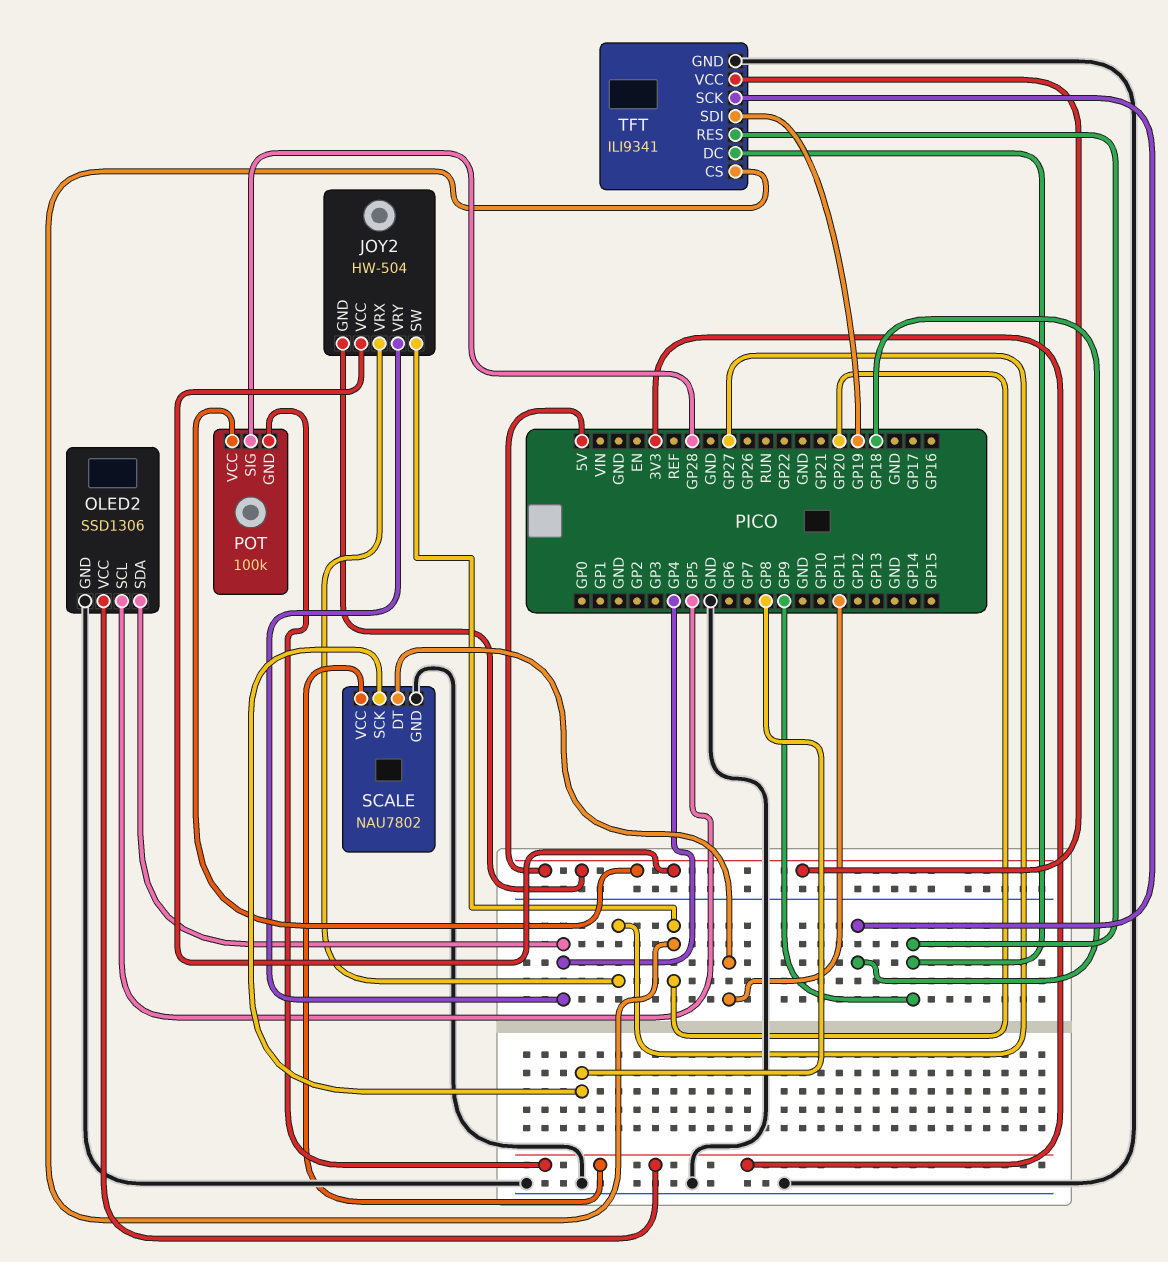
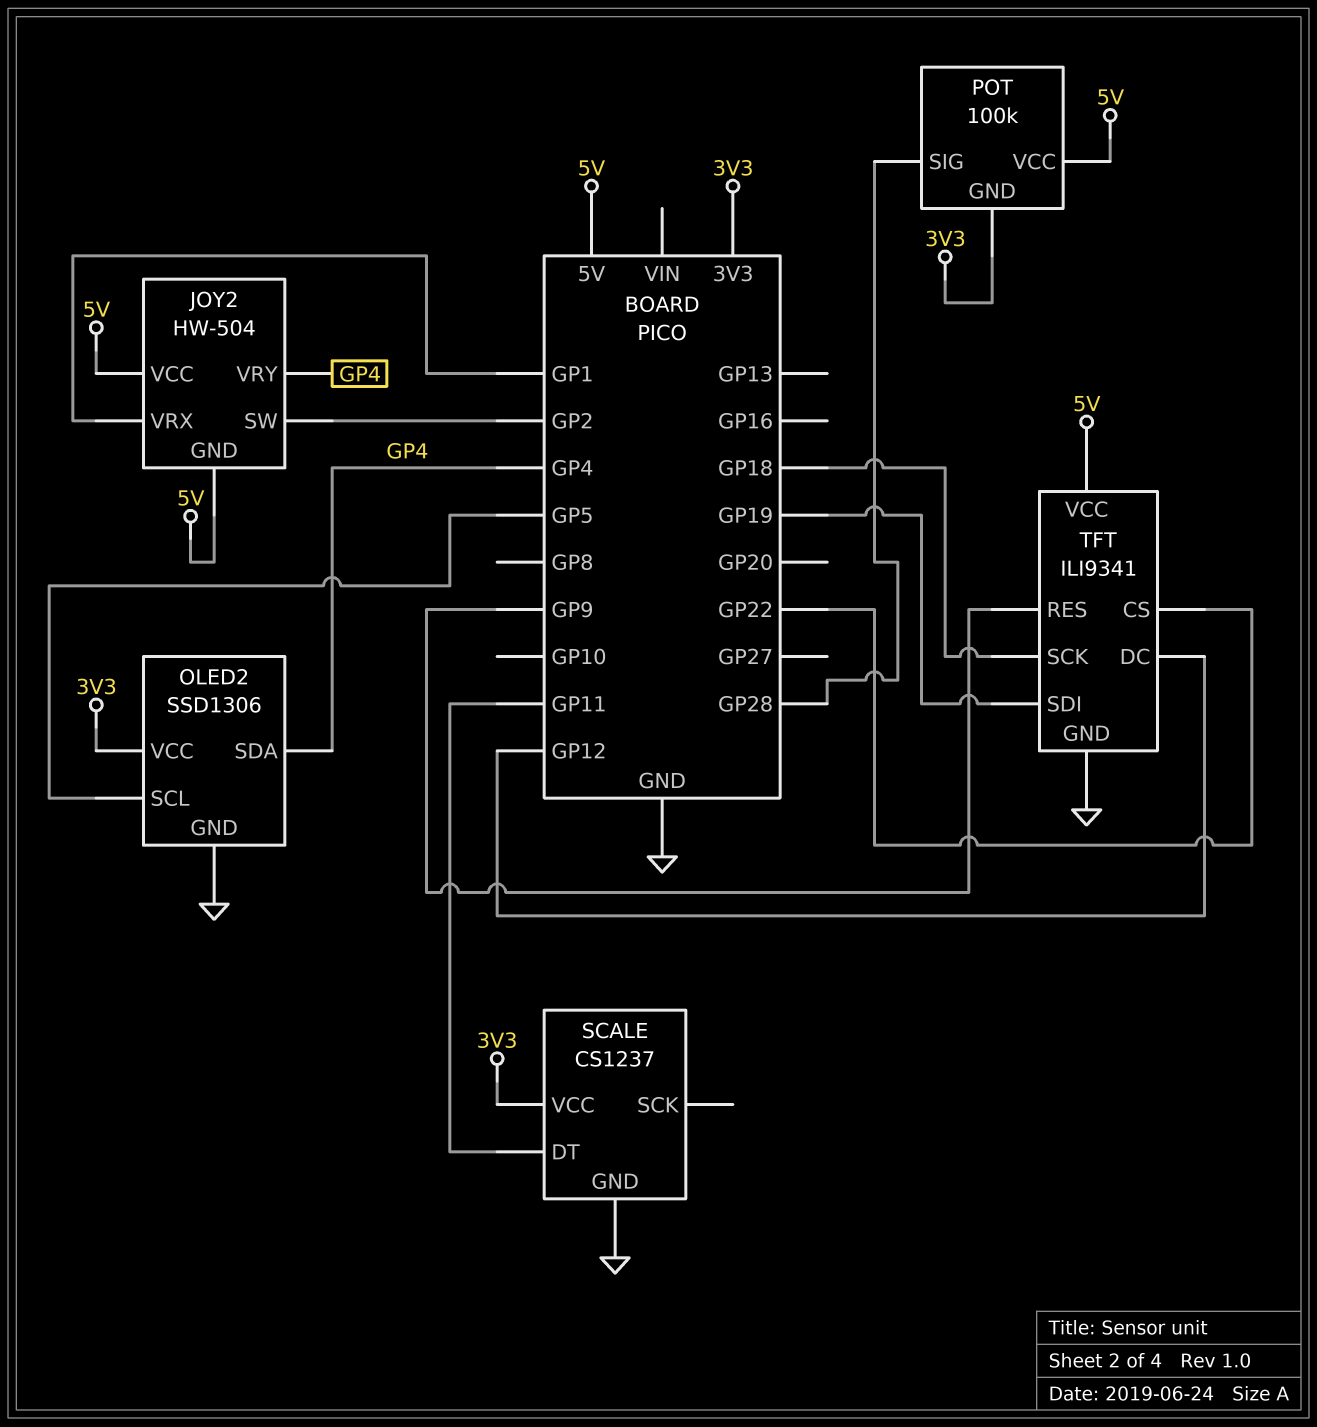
JOY2 pin SW: GP20 -> GP2
JOY2 pin VRX: GP27 -> GP1
SCALE: NAU7802 -> CS1237
SCALE pin SCK: GP8 -> none
TFT pin CS: GP20 -> GP22
TFT pin DC: GP9 -> GP12

